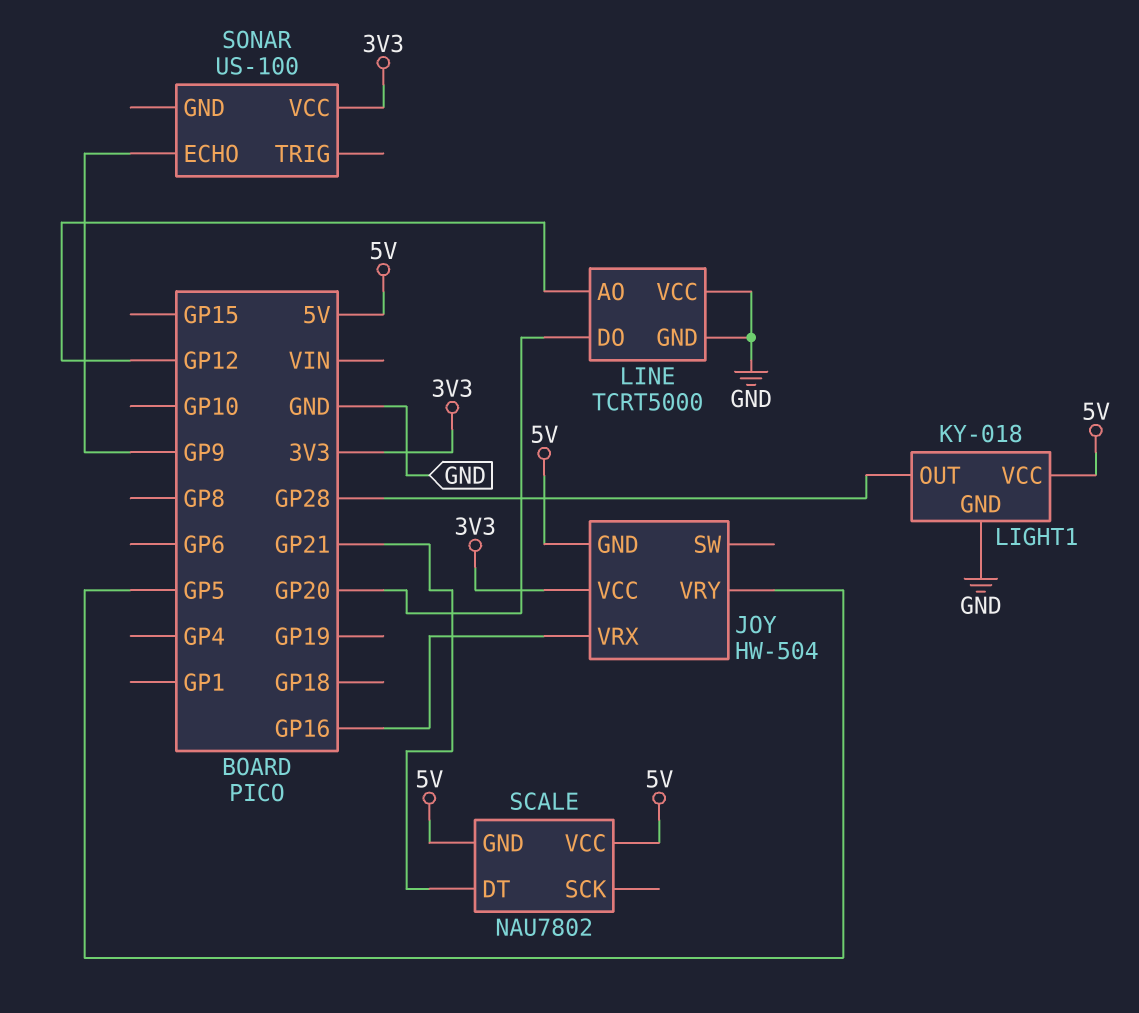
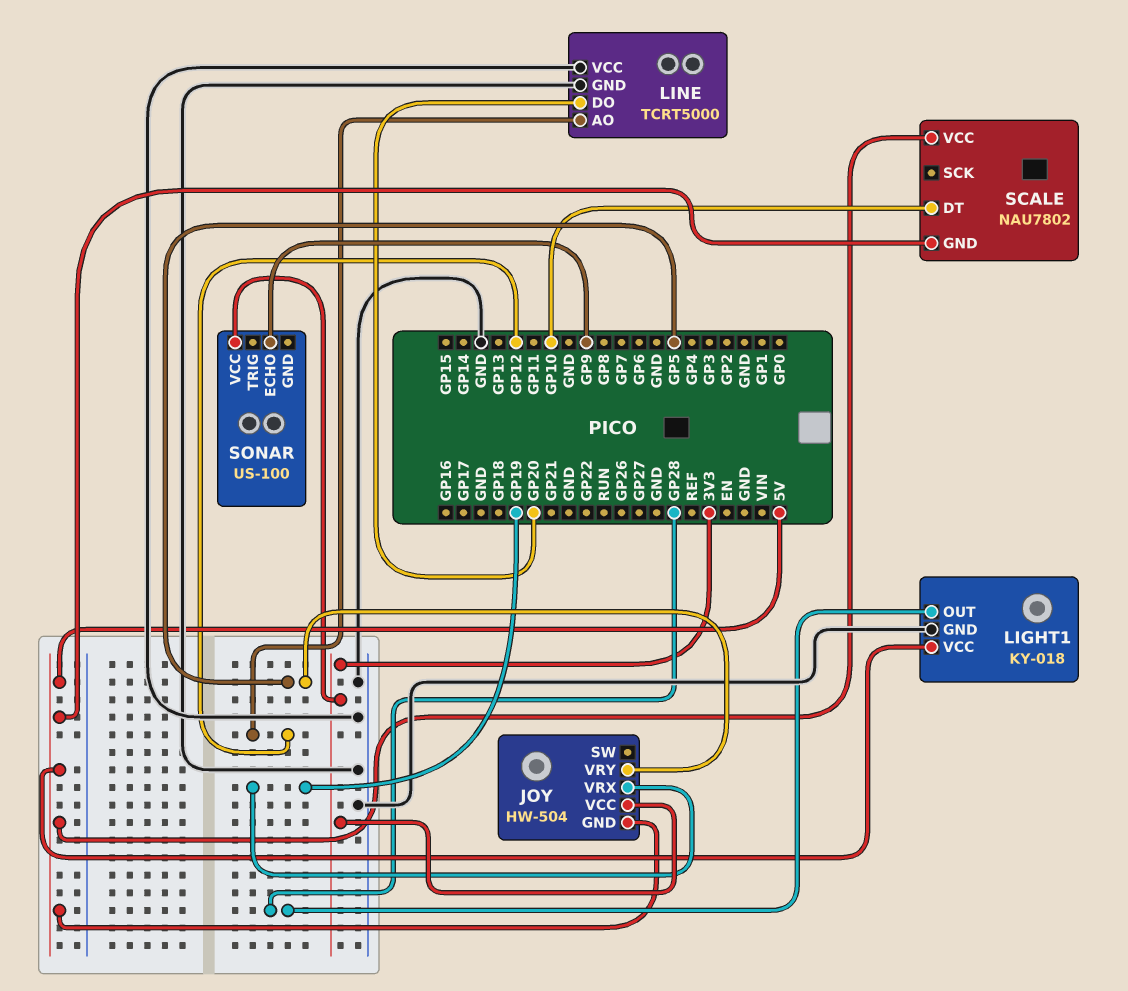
JOY pin VRX: GP16 -> GP19
SCALE pin DT: GP21 -> GP10

